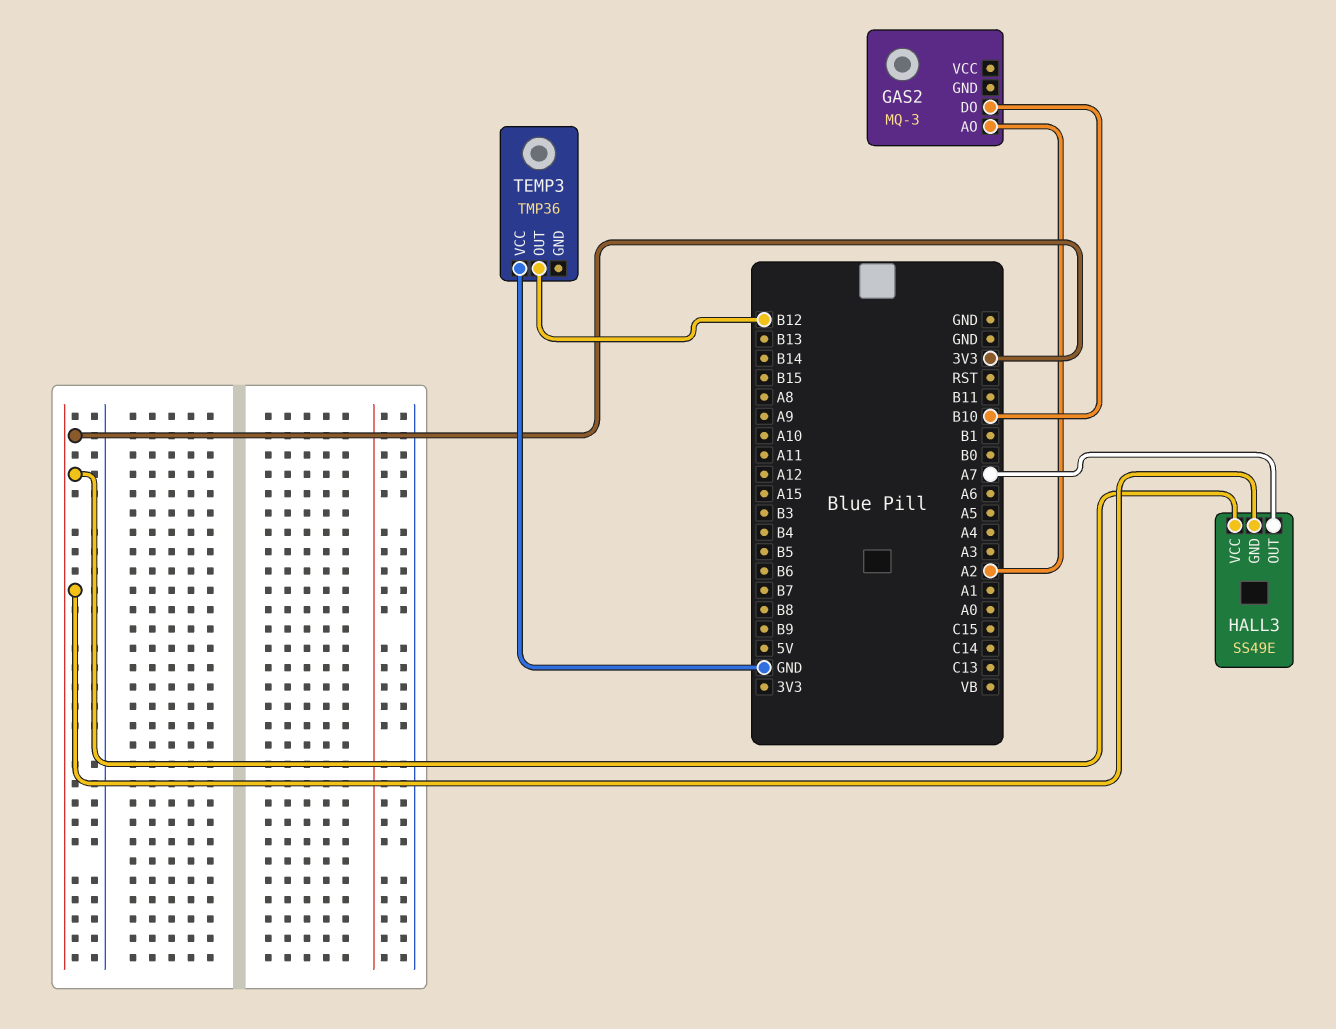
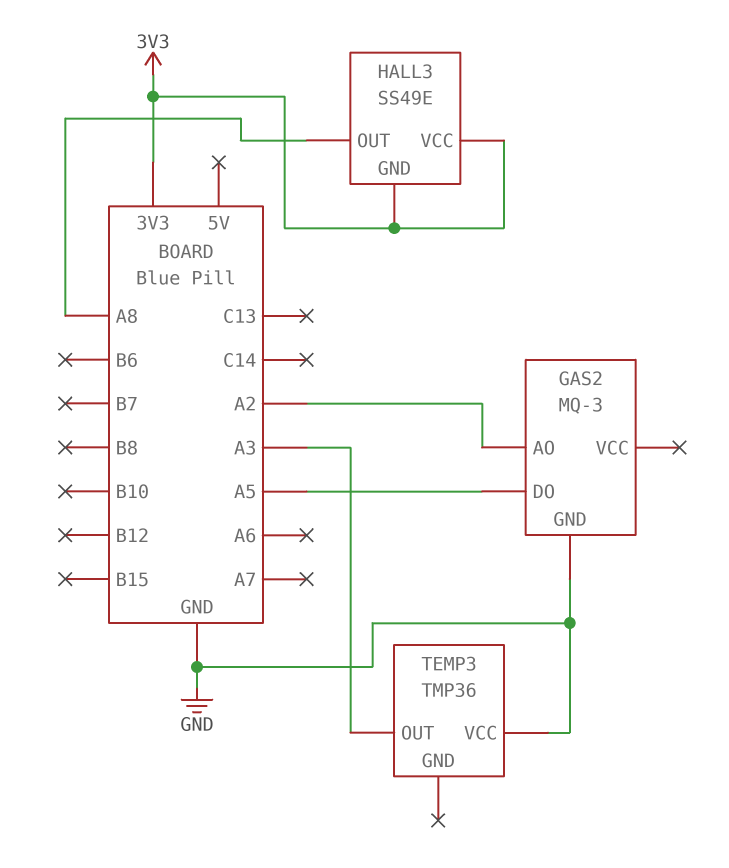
GAS2 pin DO: B10 -> A5
GAS2 pin GND: none -> GND
HALL3 pin OUT: A7 -> A8
TEMP3 pin OUT: B12 -> A3

